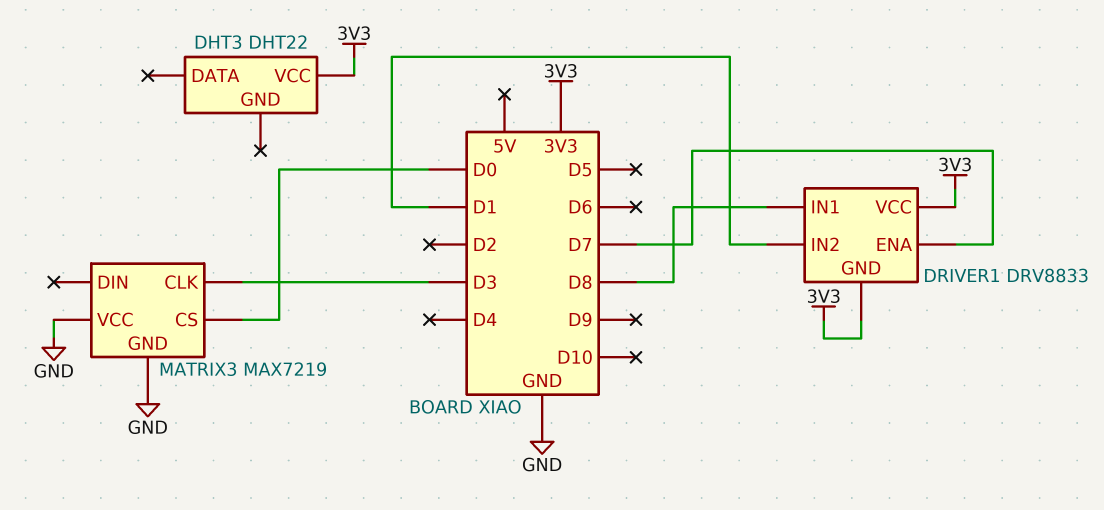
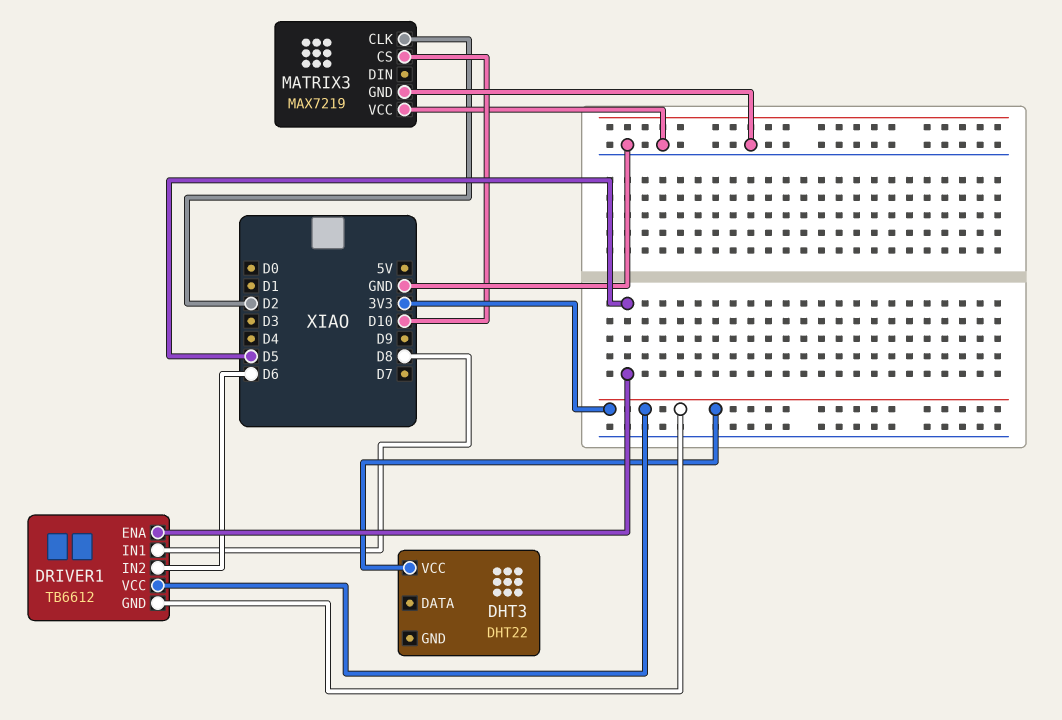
DRIVER1: DRV8833 -> TB6612
DRIVER1 pin ENA: D7 -> D5
DRIVER1 pin IN2: D1 -> D6
MATRIX3 pin CLK: D3 -> D2
MATRIX3 pin CS: D0 -> D10

